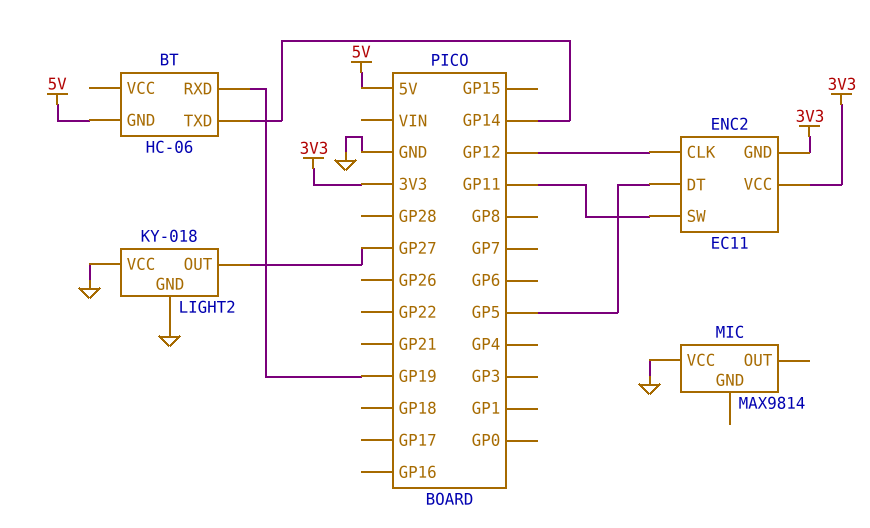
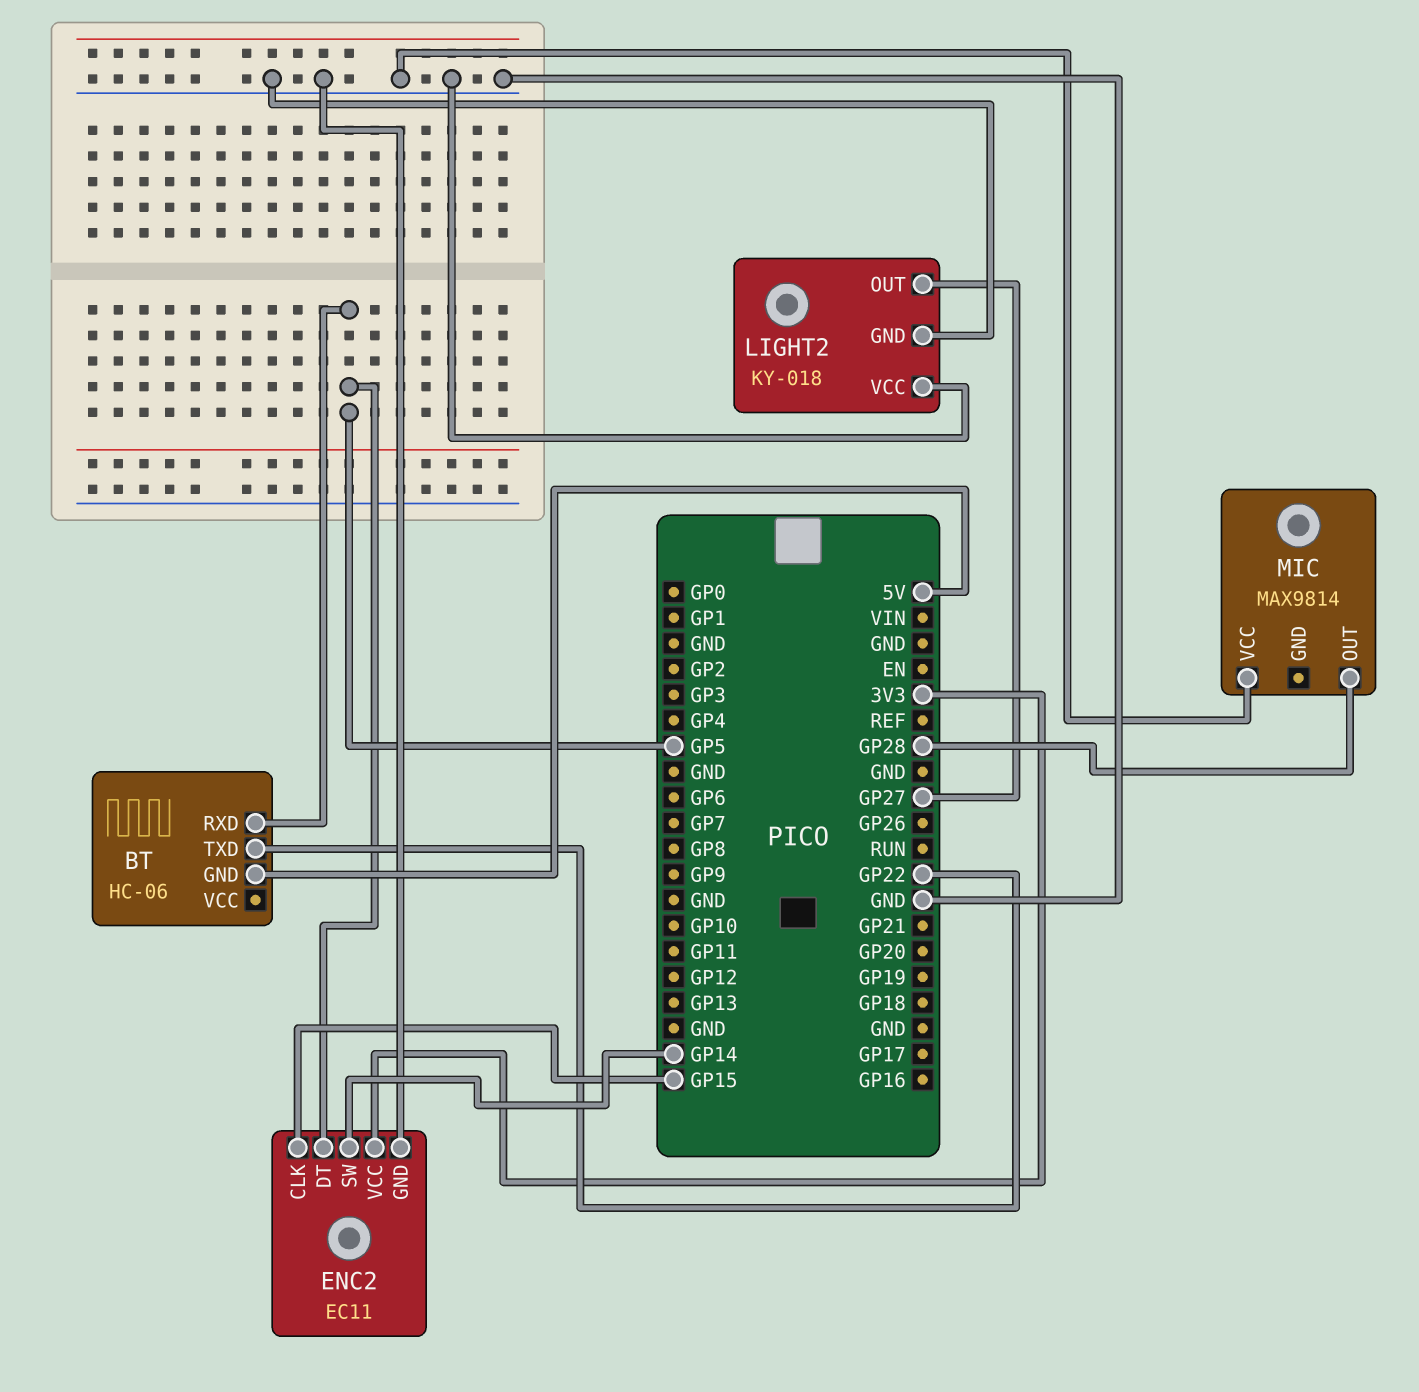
BT pin RXD: GP19 -> GP5
BT pin TXD: GP14 -> GP22
ENC2 pin CLK: GP12 -> GP15
ENC2 pin GND: 3V3 -> GND
ENC2 pin SW: GP11 -> GP14
MIC pin OUT: none -> GP28

